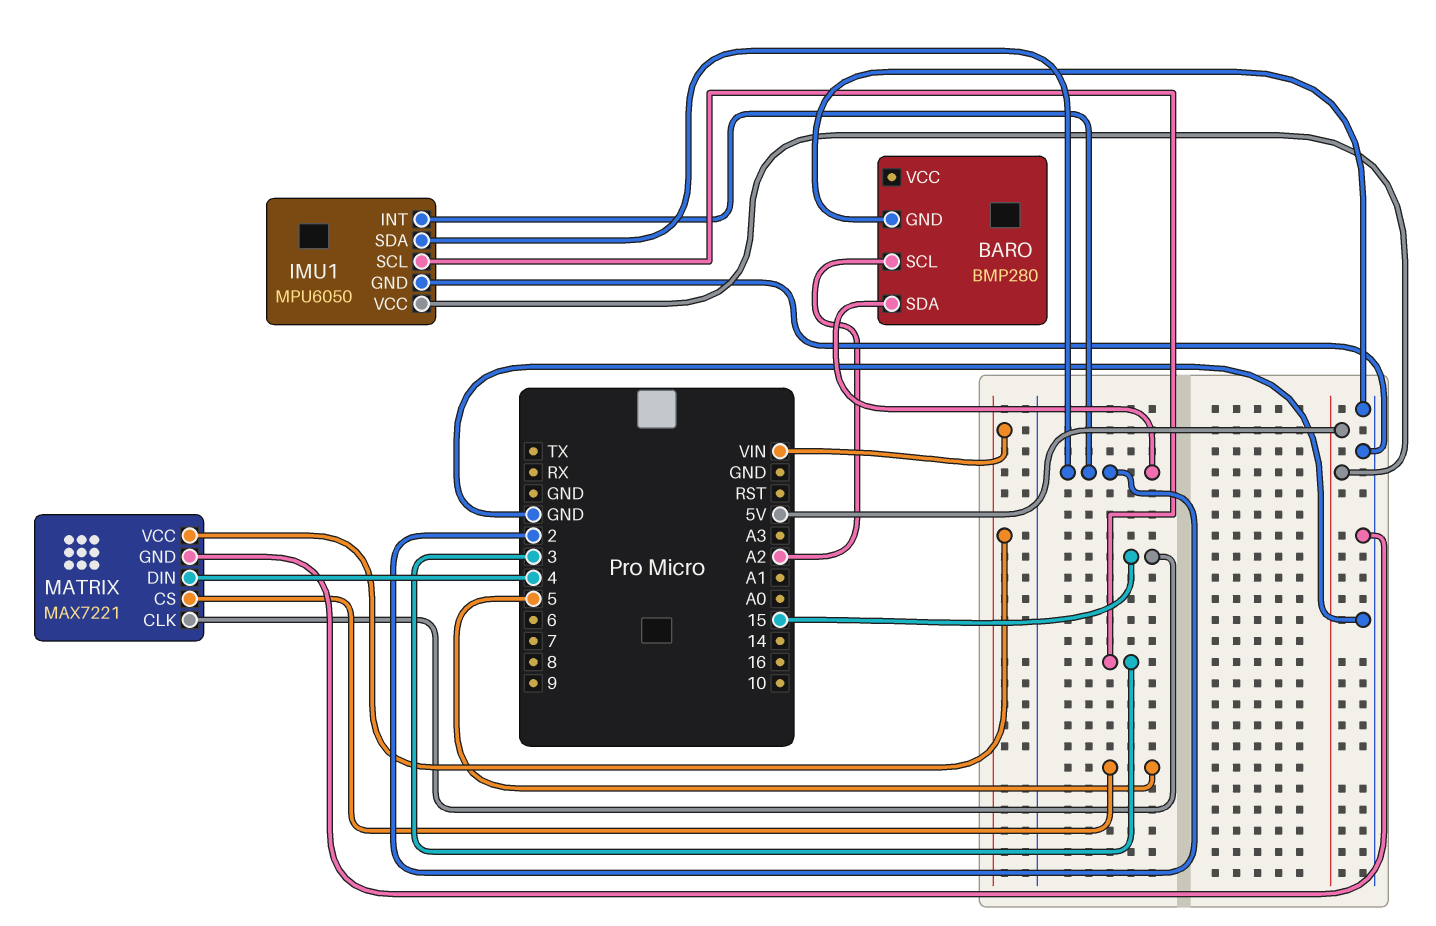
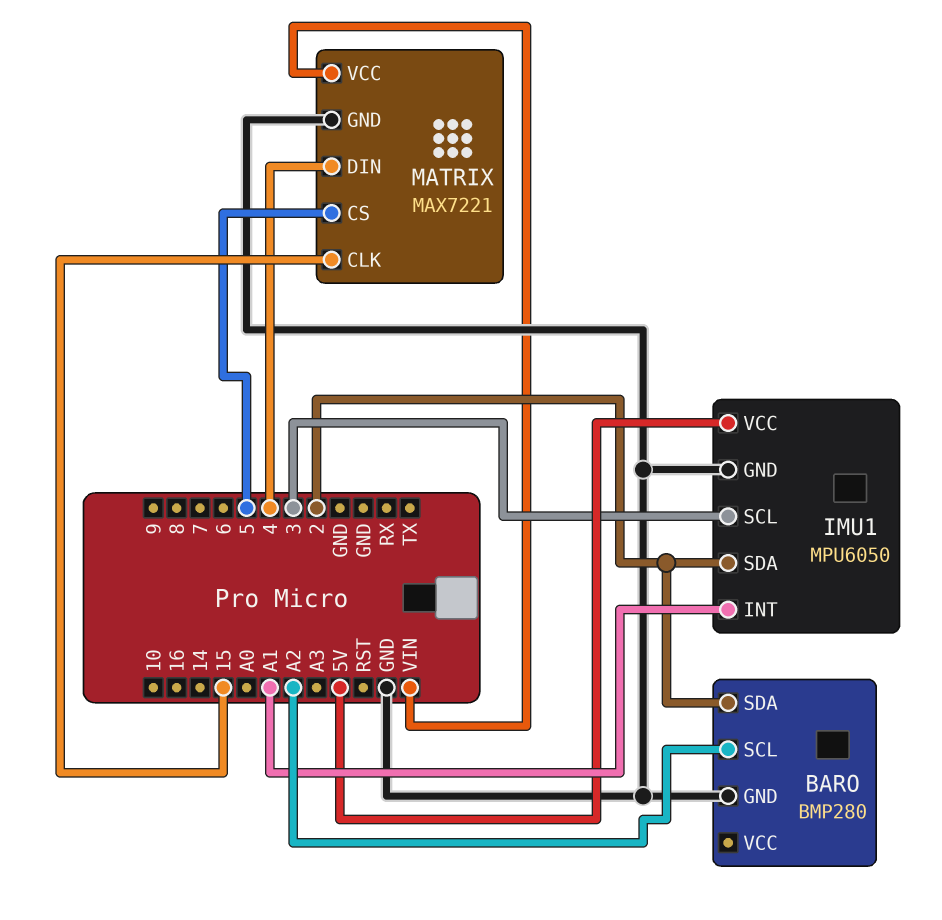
IMU1 pin INT: 2 -> A1

